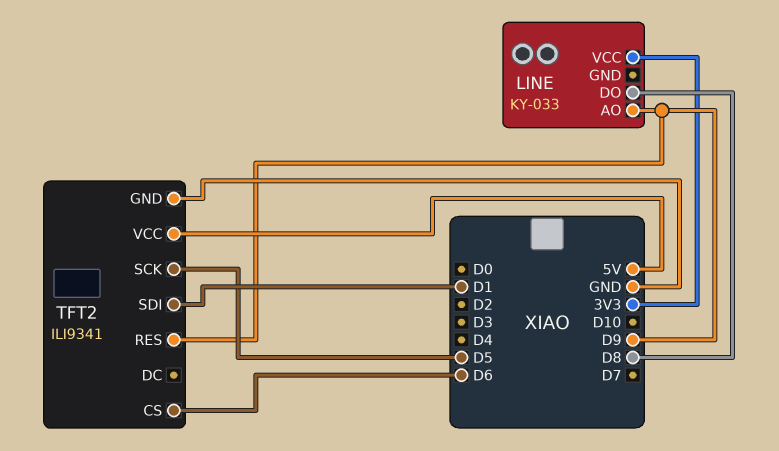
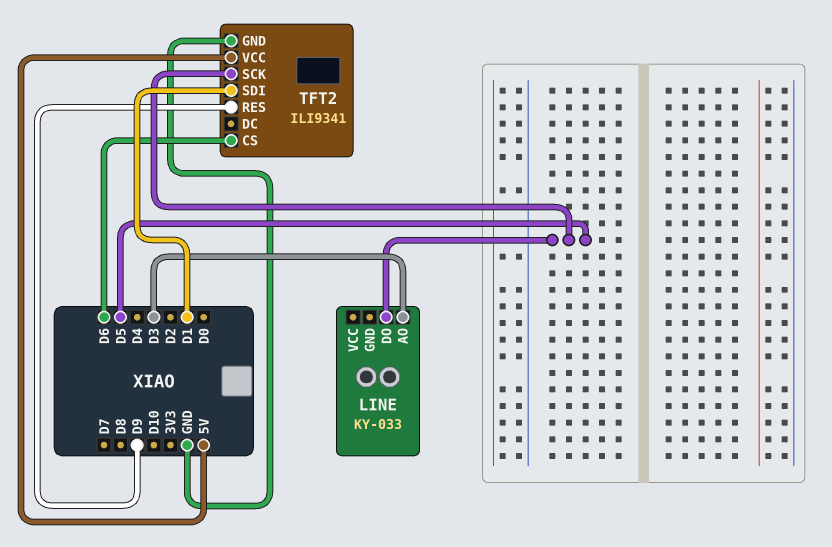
LINE pin AO: D9 -> D3
LINE pin DO: D8 -> D5
LINE pin VCC: 3V3 -> none

